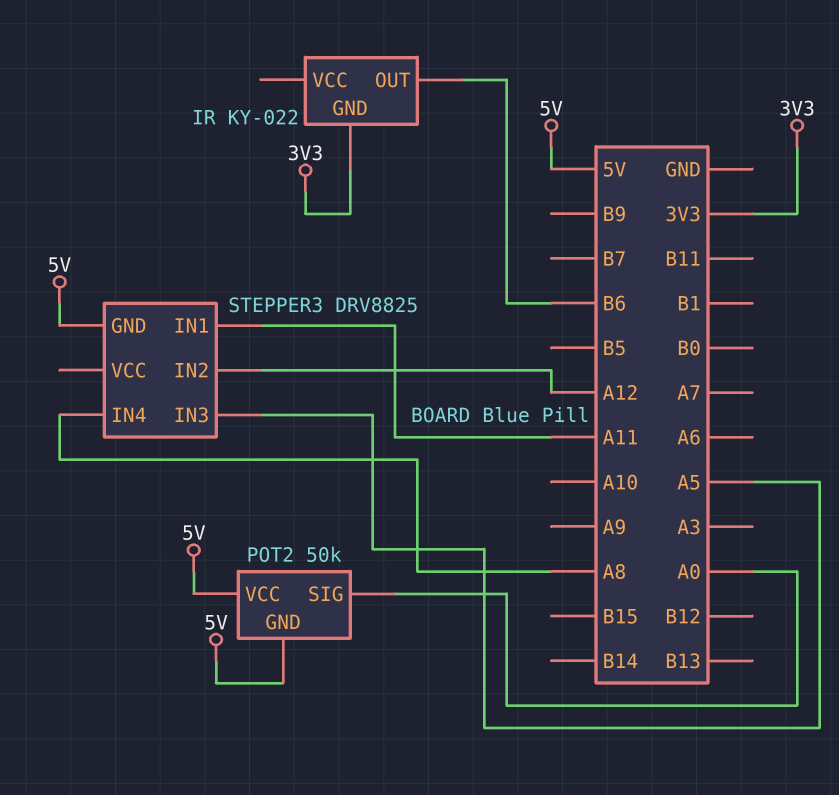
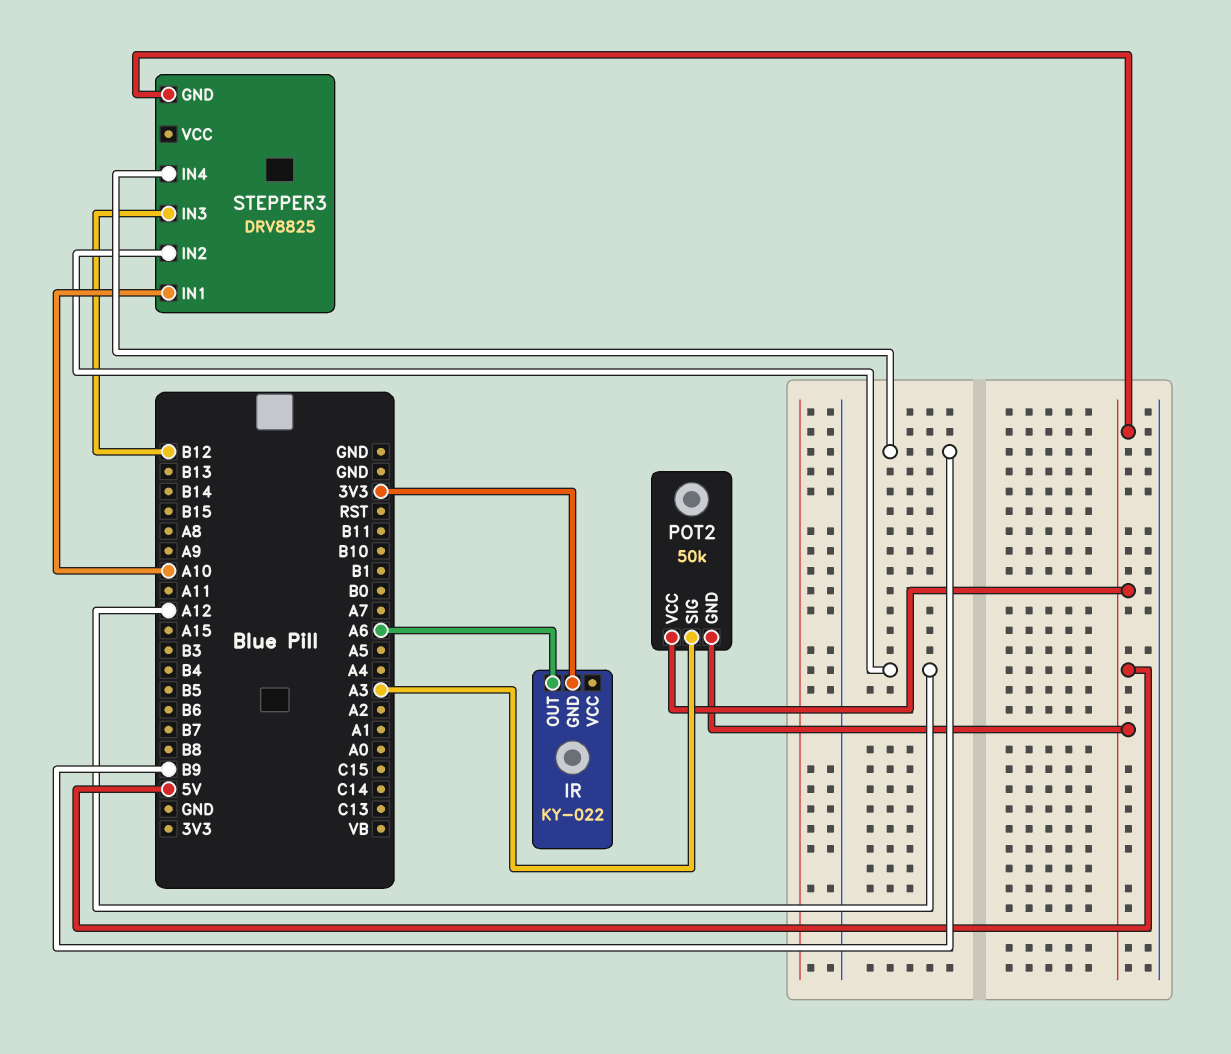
IR pin OUT: B6 -> A6
POT2 pin SIG: A0 -> A3
STEPPER3 pin IN1: A11 -> A10
STEPPER3 pin IN3: A5 -> B12
STEPPER3 pin IN4: A8 -> B9

